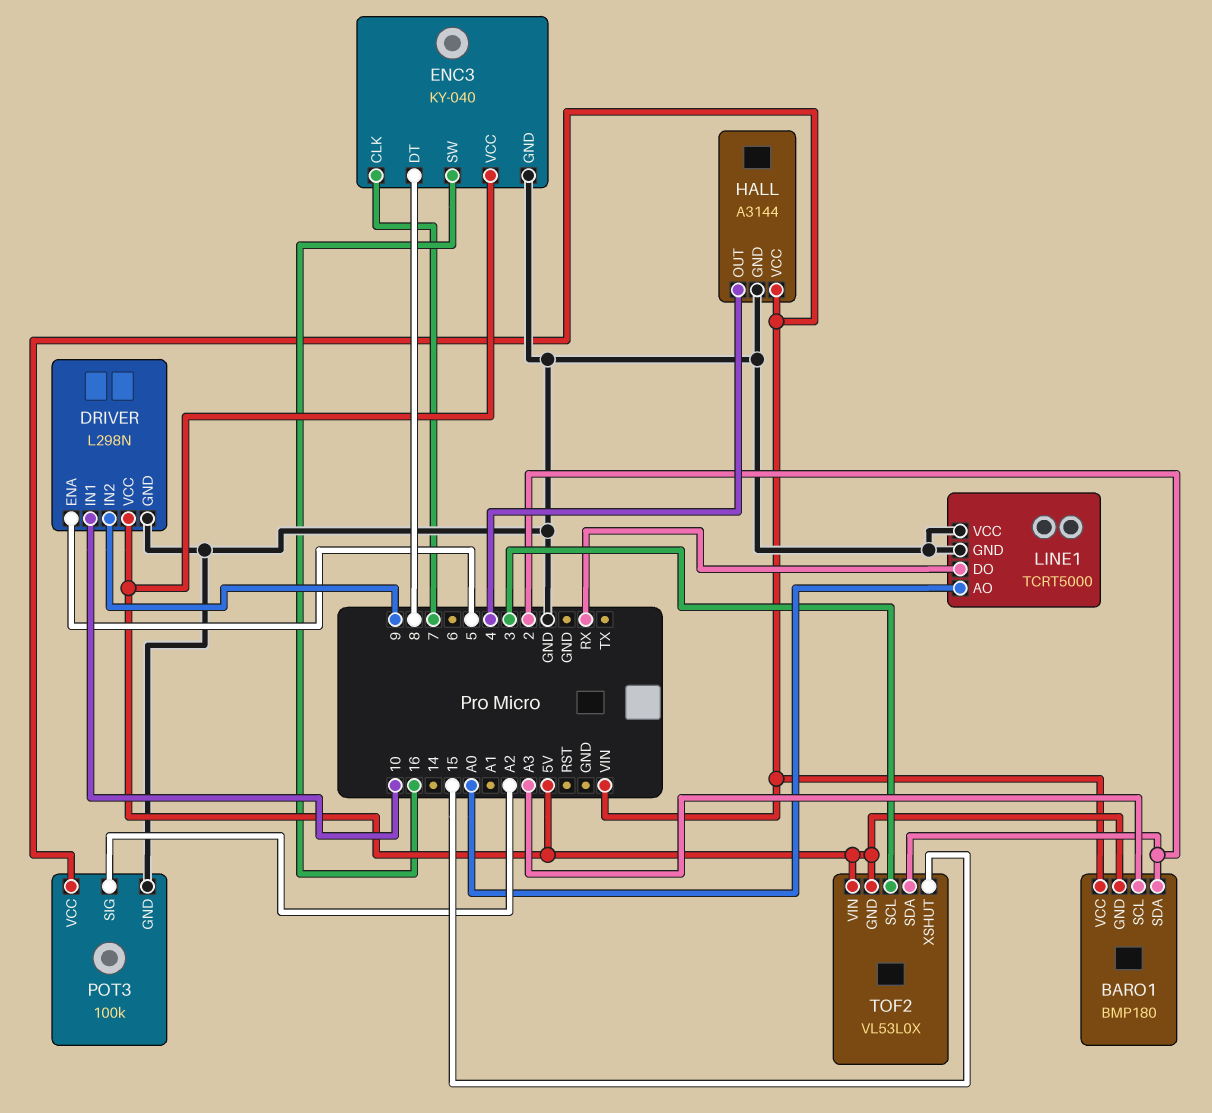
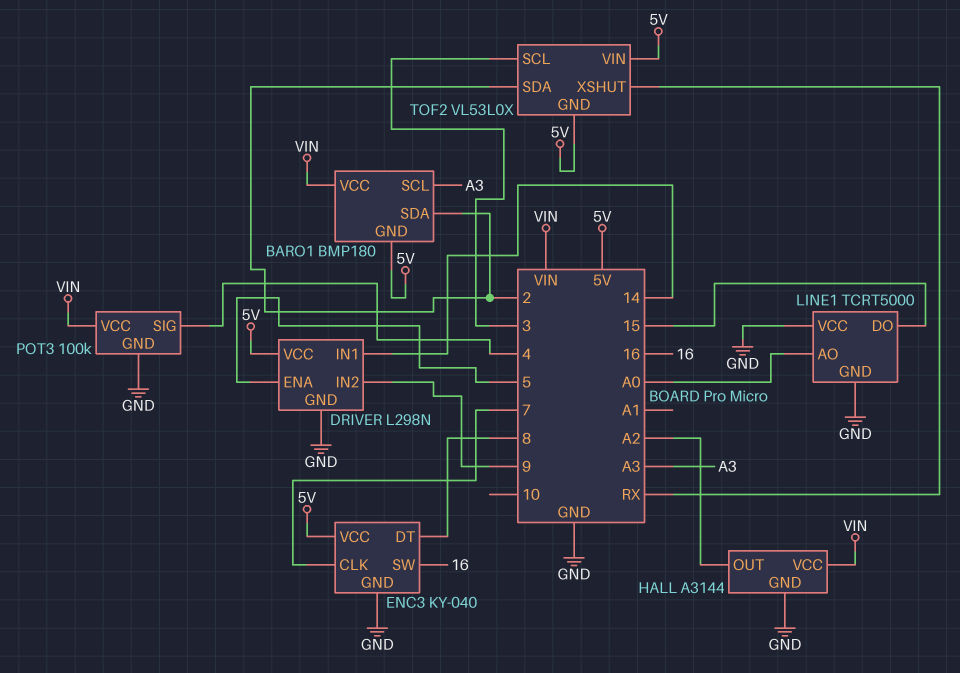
DRIVER pin IN1: 10 -> 14
HALL pin OUT: 4 -> A2
LINE1 pin DO: RX -> 15
POT3 pin SIG: A2 -> 4
TOF2 pin XSHUT: 15 -> RX

